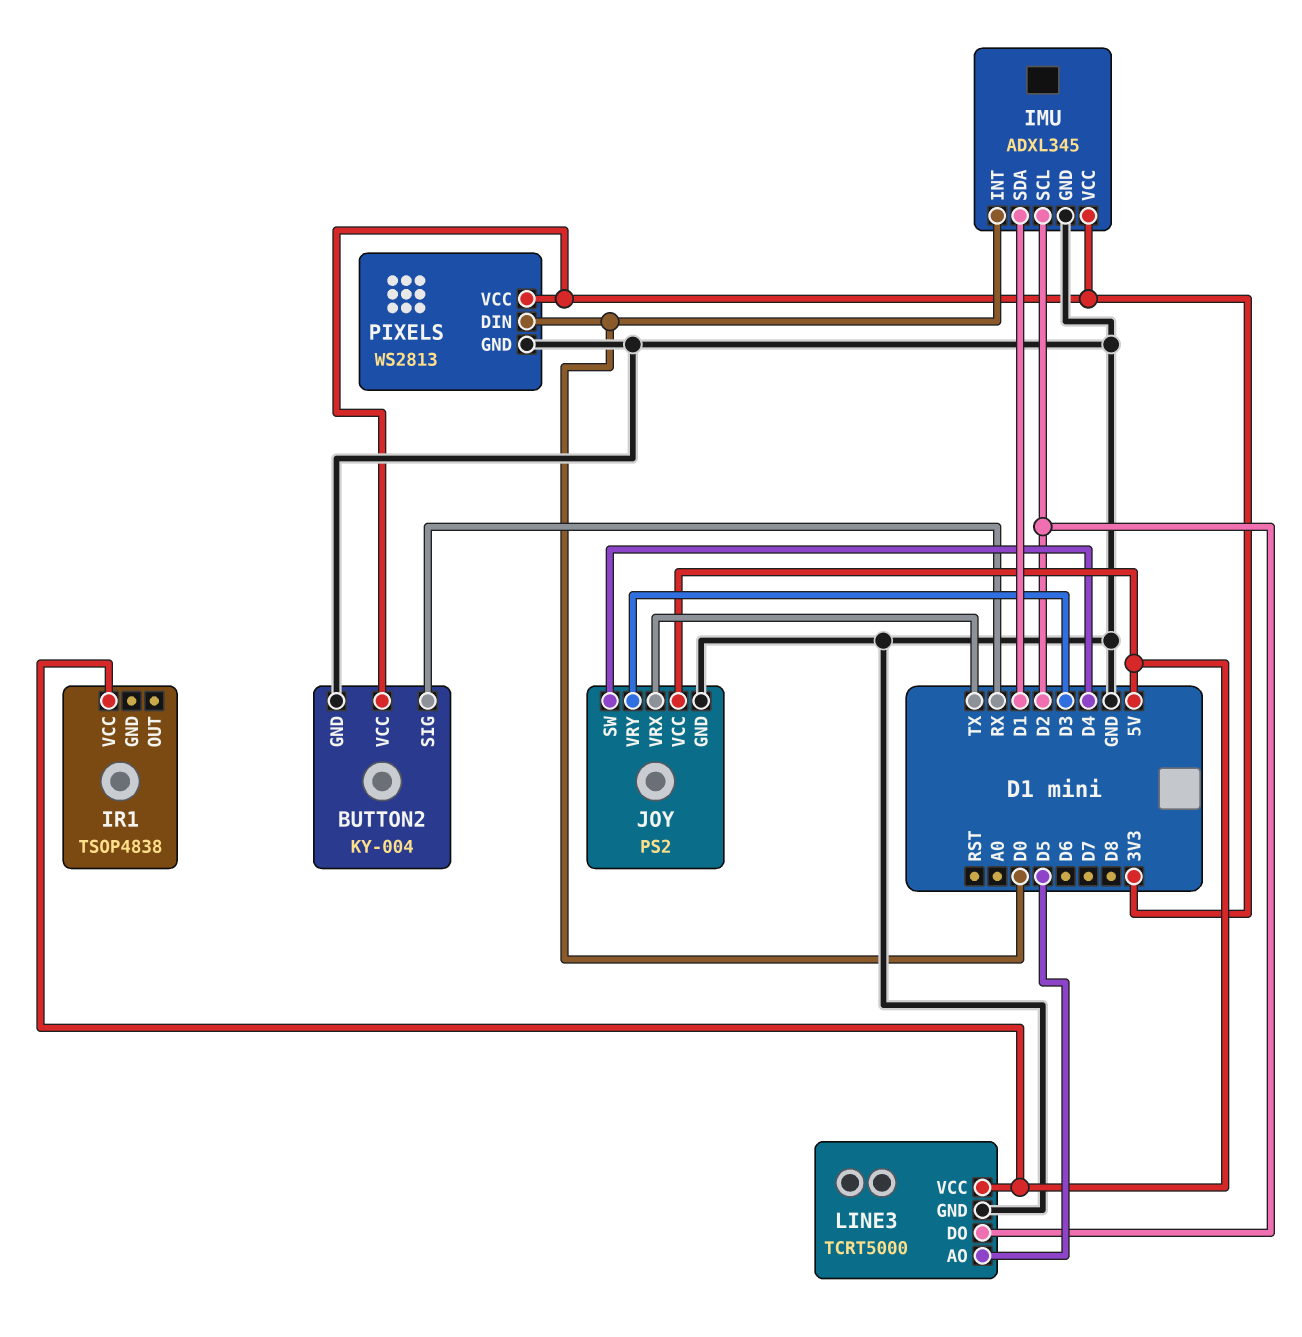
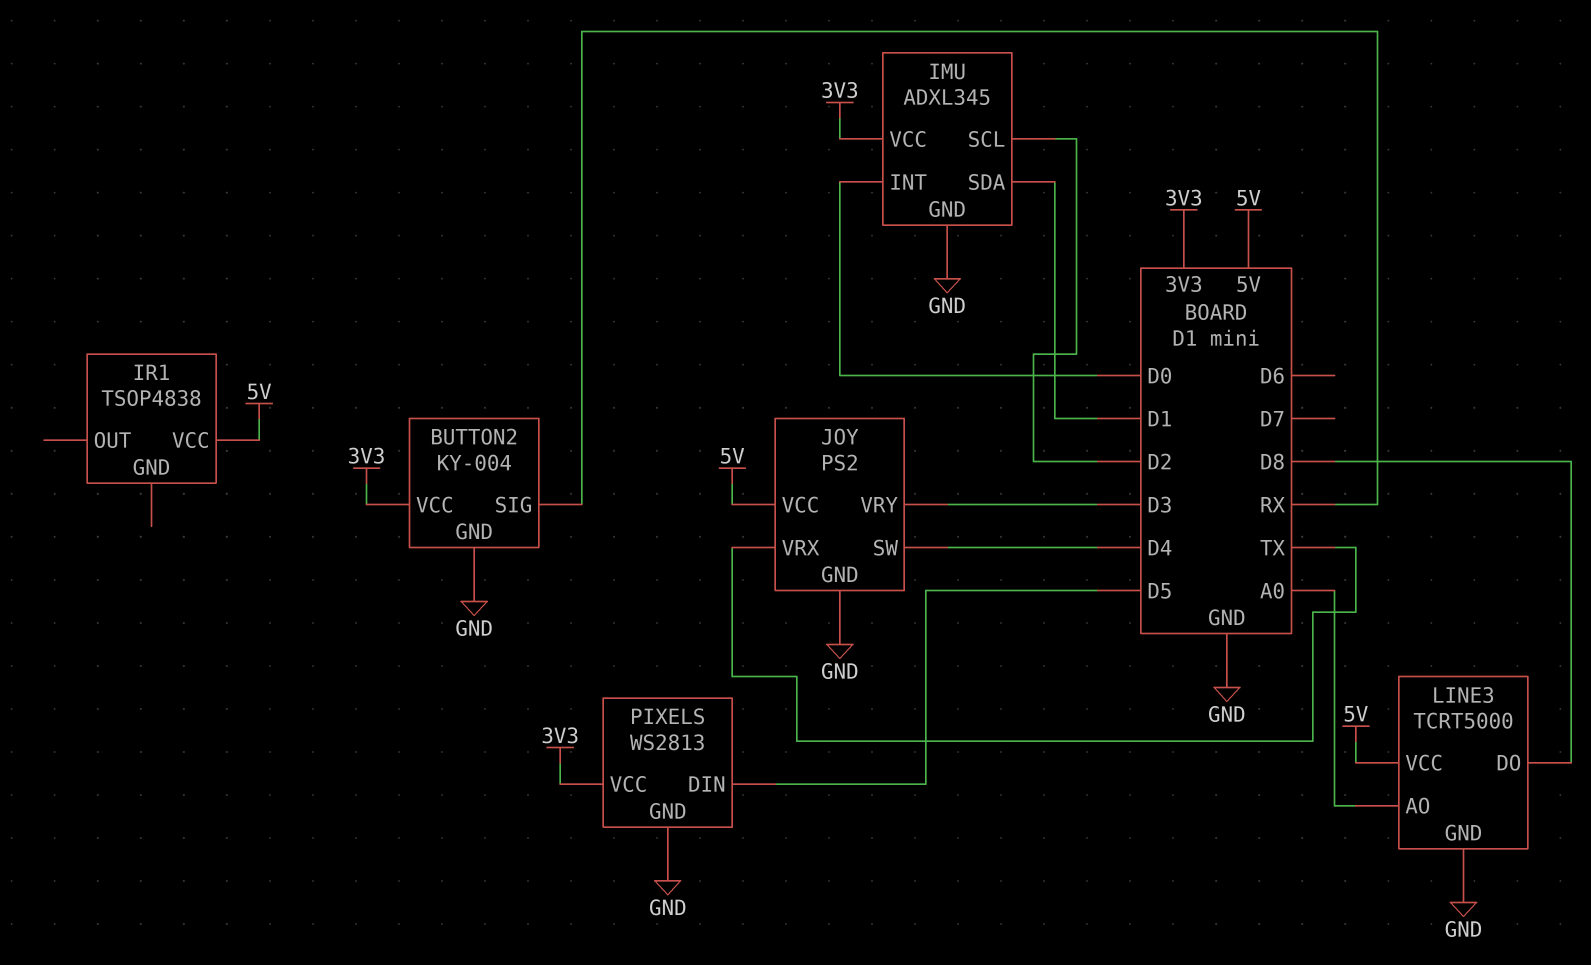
LINE3 pin AO: D5 -> A0
LINE3 pin DO: D2 -> D8
PIXELS pin DIN: D0 -> D5

